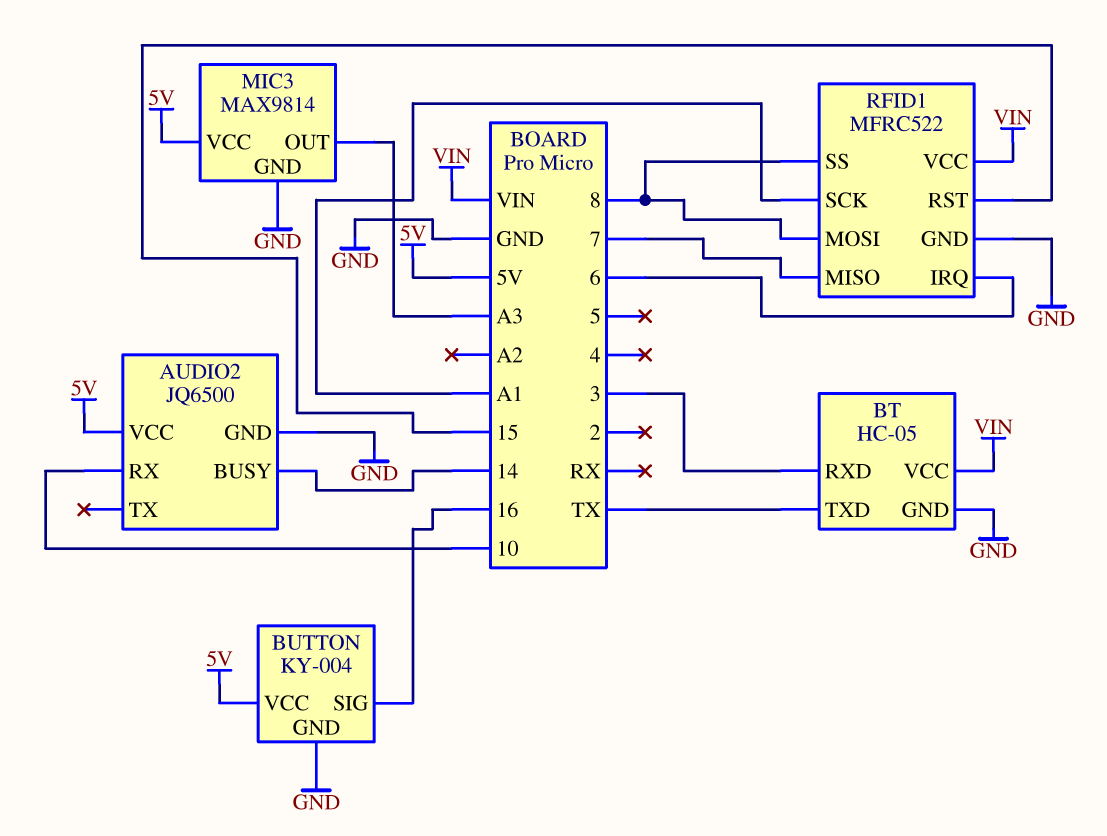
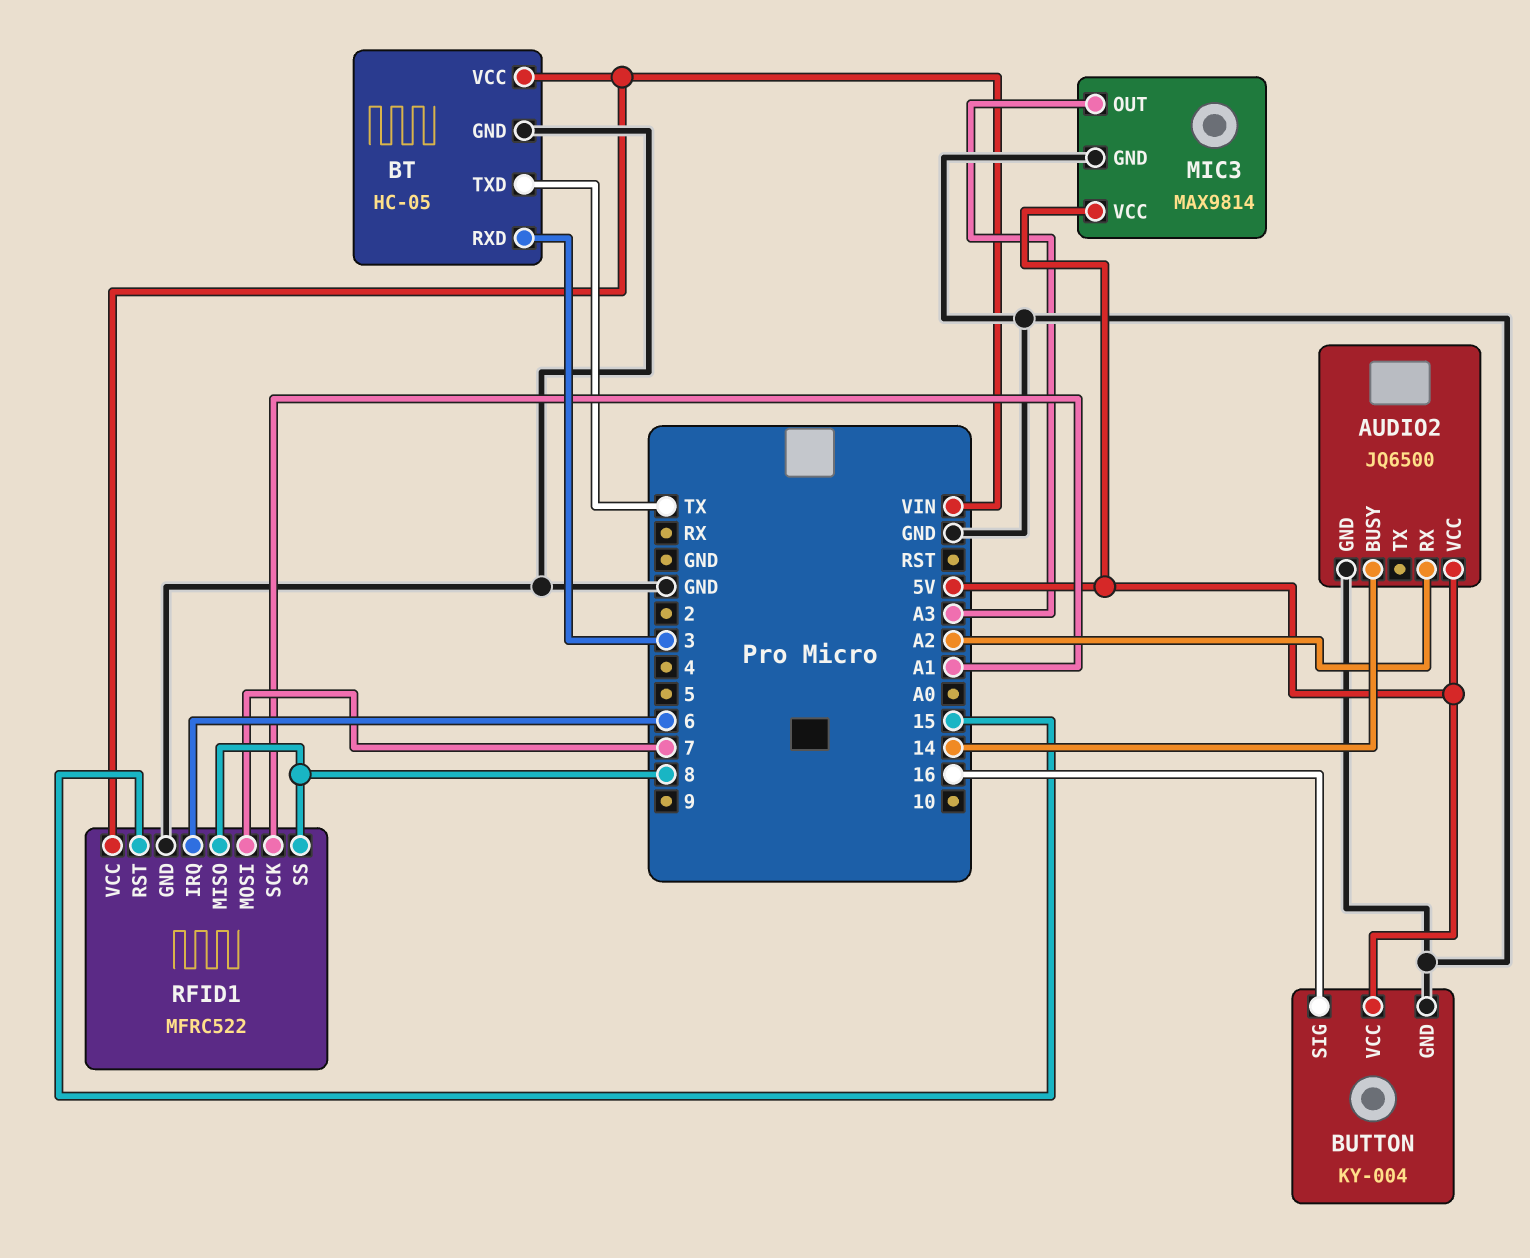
AUDIO2 pin RX: 10 -> A2
RFID1 pin MISO: 7 -> 8
RFID1 pin MOSI: 8 -> 7

